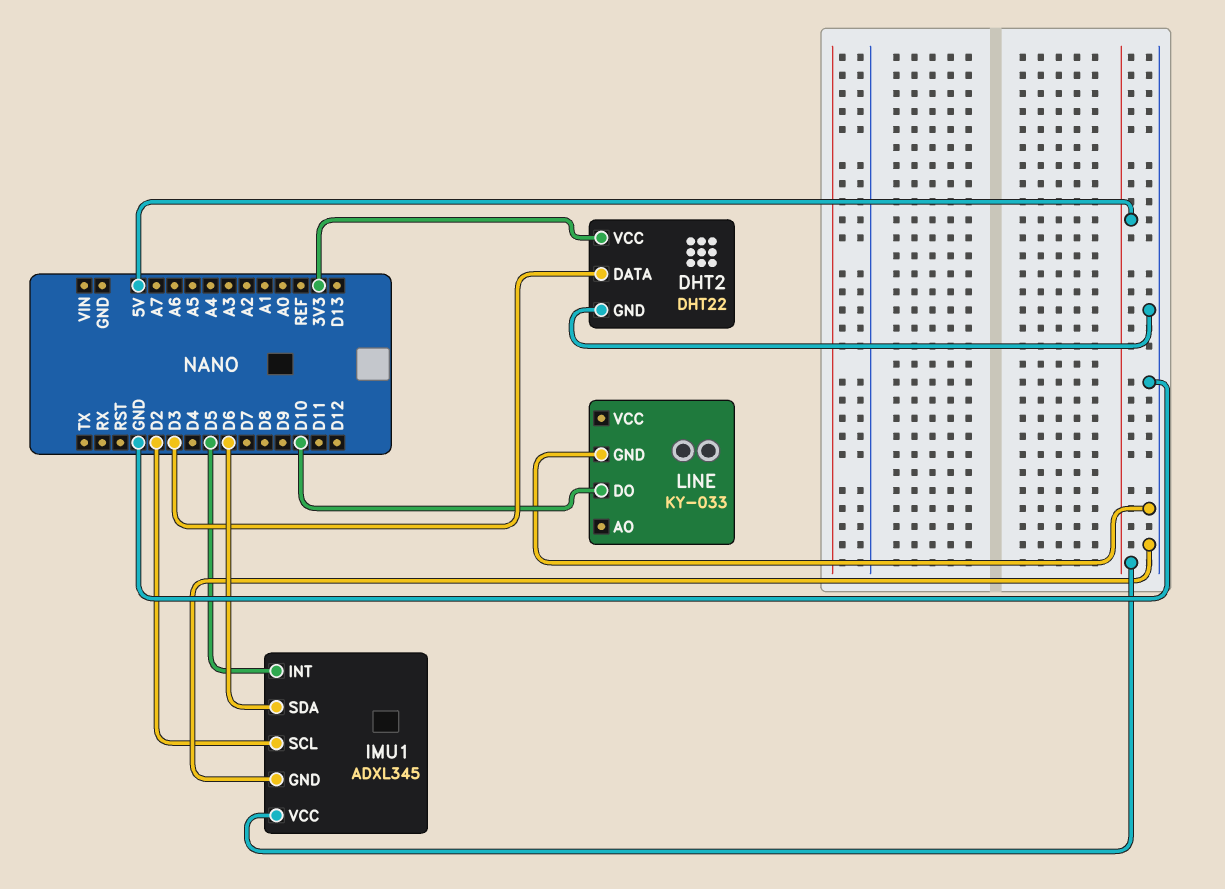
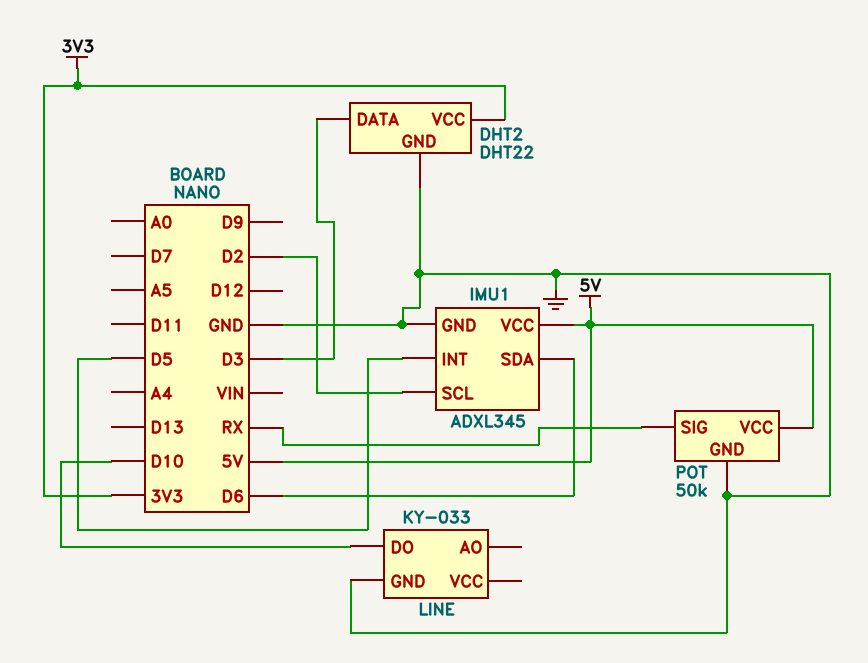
POT: none -> 50k
POT pin GND: none -> GND
POT pin SIG: none -> RX
POT pin VCC: none -> 5V

